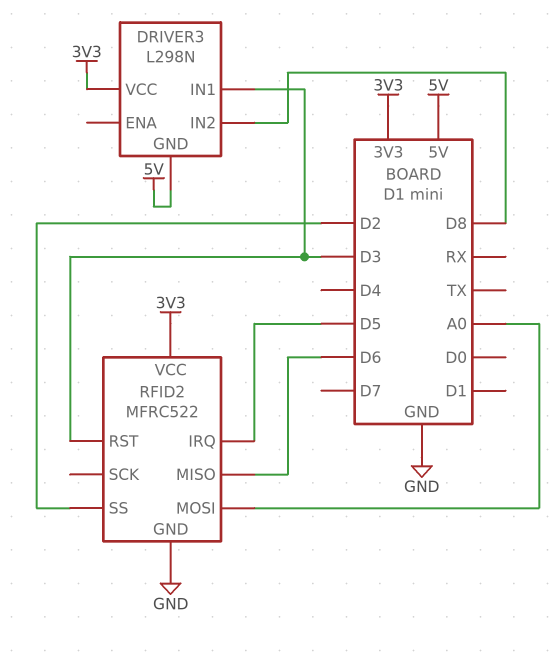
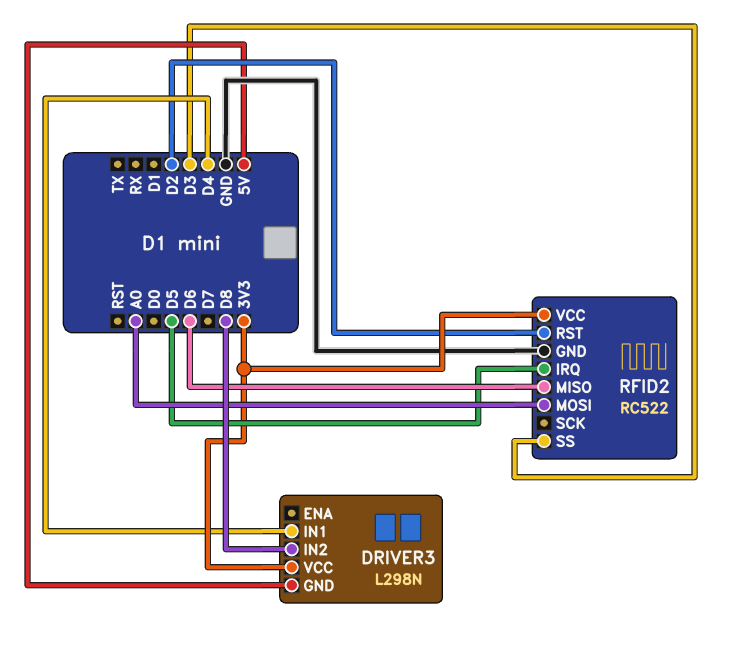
DRIVER3 pin IN1: D3 -> D4
RFID2: MFRC522 -> RC522
RFID2 pin RST: D3 -> D2
RFID2 pin SS: D2 -> D3

